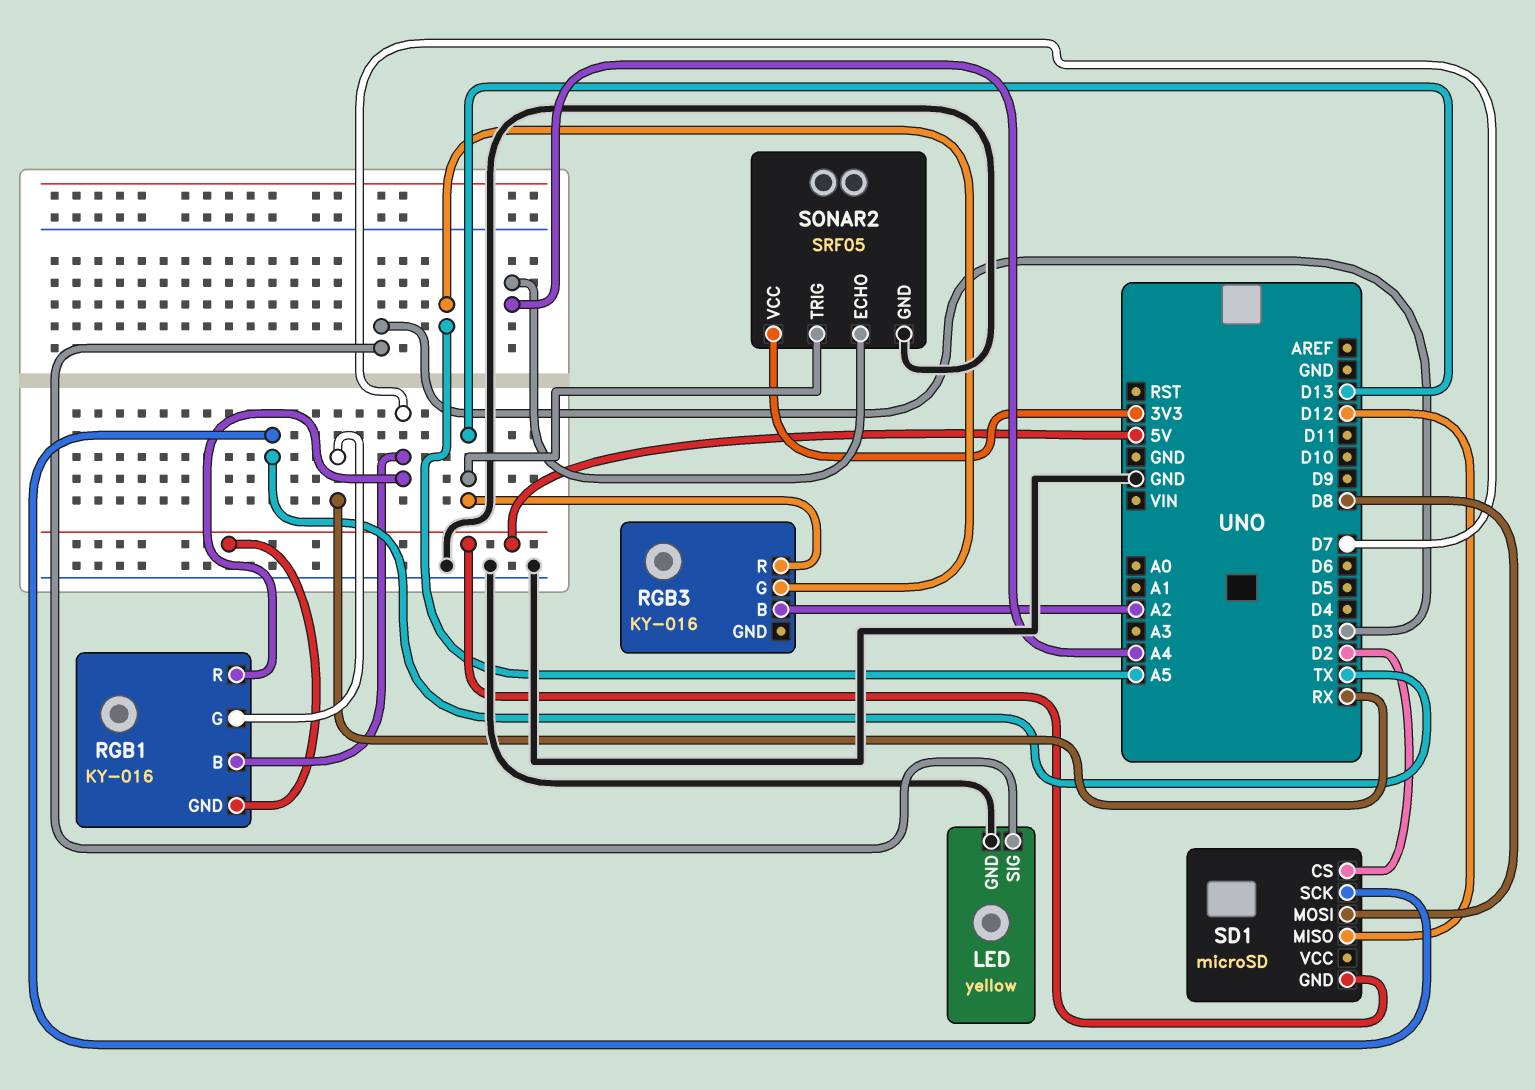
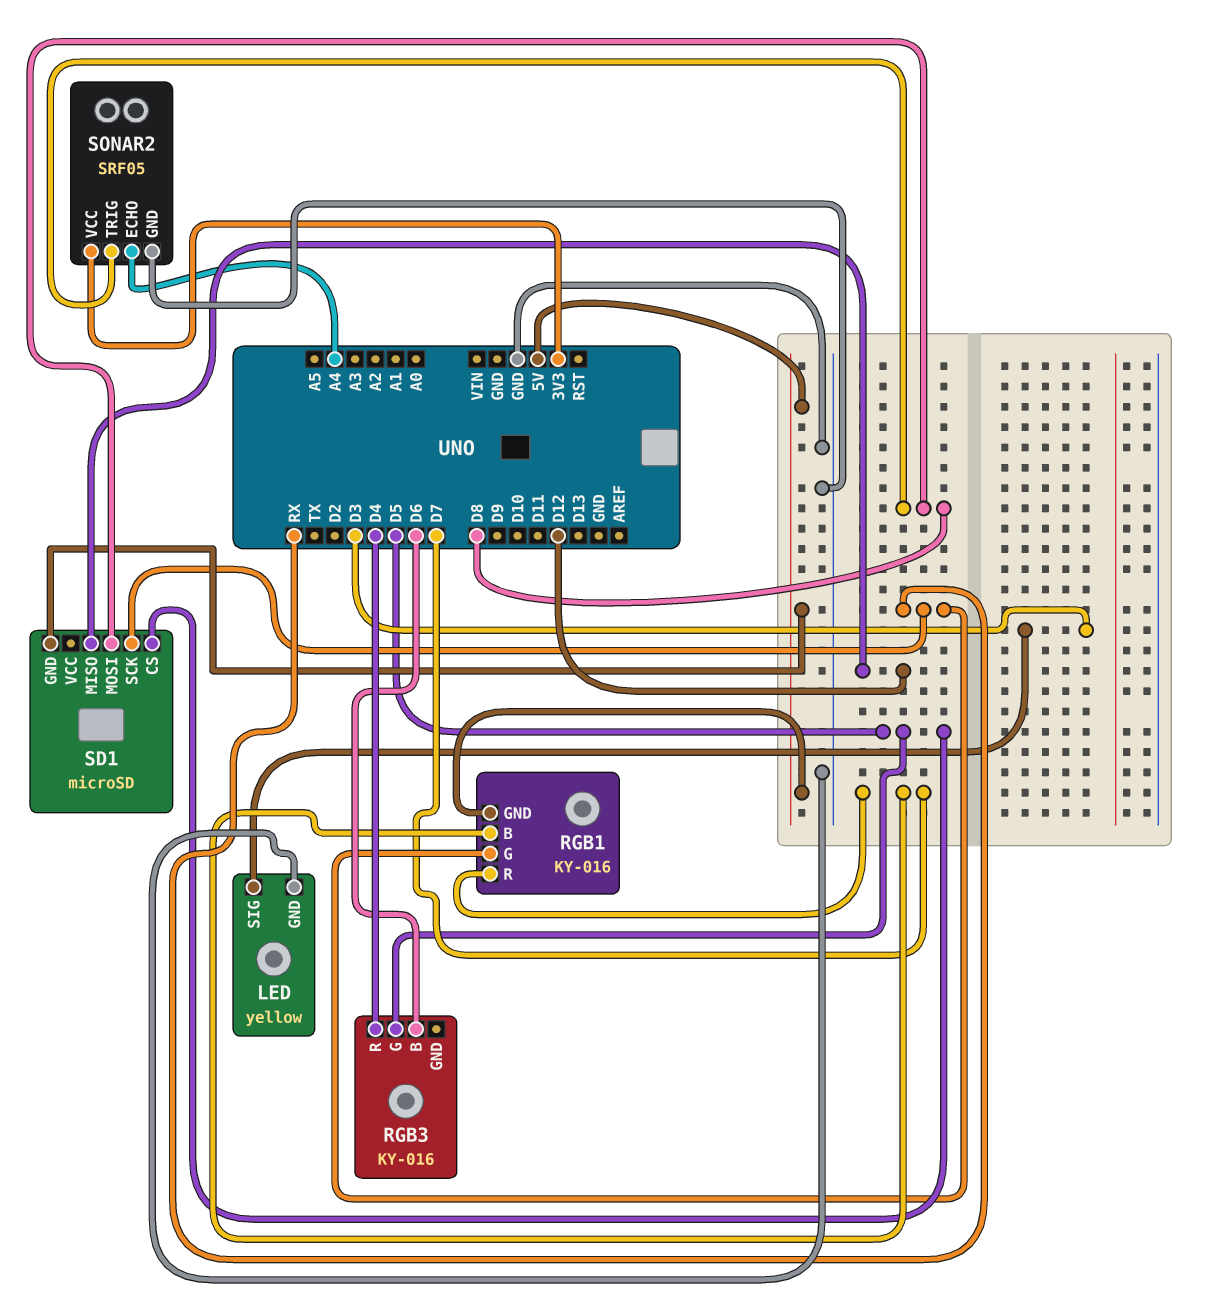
RGB3 pin B: A2 -> D6
RGB3 pin G: A5 -> D5
RGB3 pin R: D13 -> D4
SD1 pin CS: D2 -> D5
SD1 pin SCK: TX -> RX
SONAR2 pin TRIG: D13 -> D8

